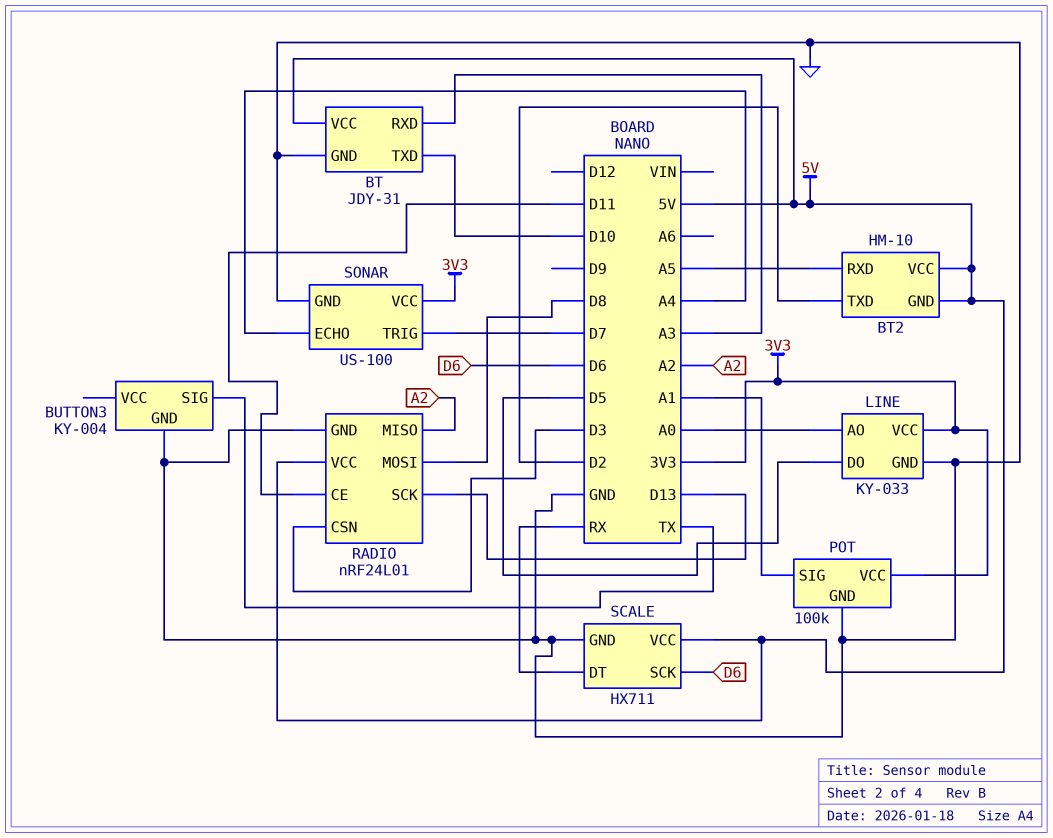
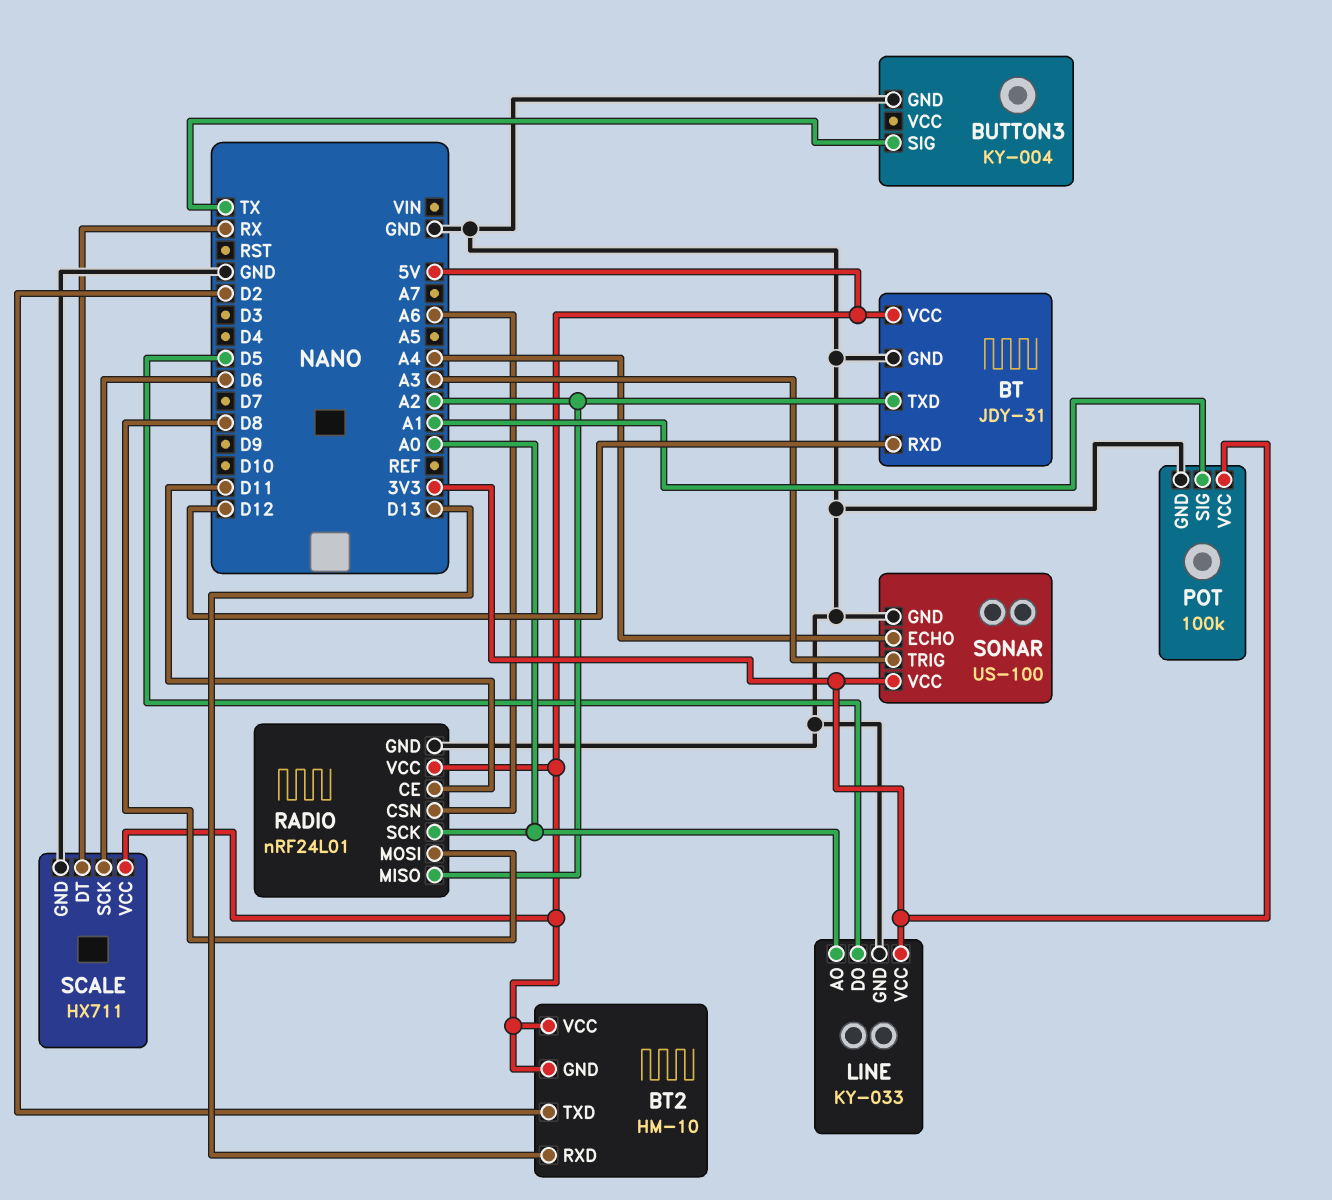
BT pin RXD: A3 -> D12
BT pin TXD: D10 -> A2
BT2 pin RXD: A5 -> D13
RADIO pin CSN: D3 -> A6
RADIO pin SCK: D13 -> A0
SONAR pin TRIG: D7 -> A3

